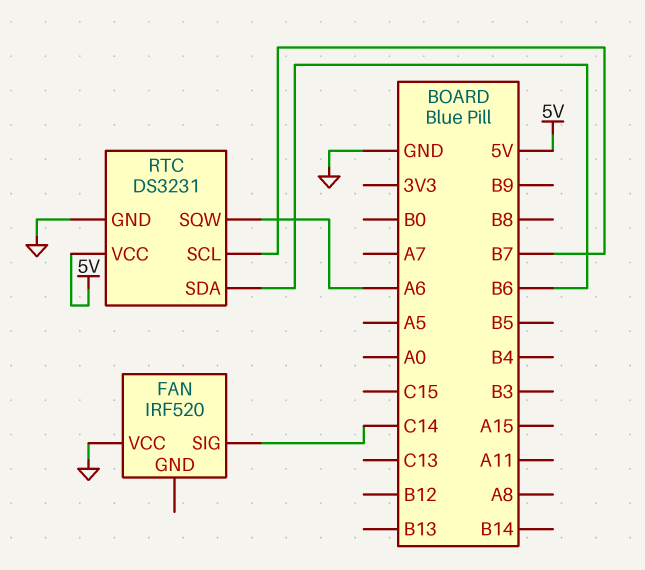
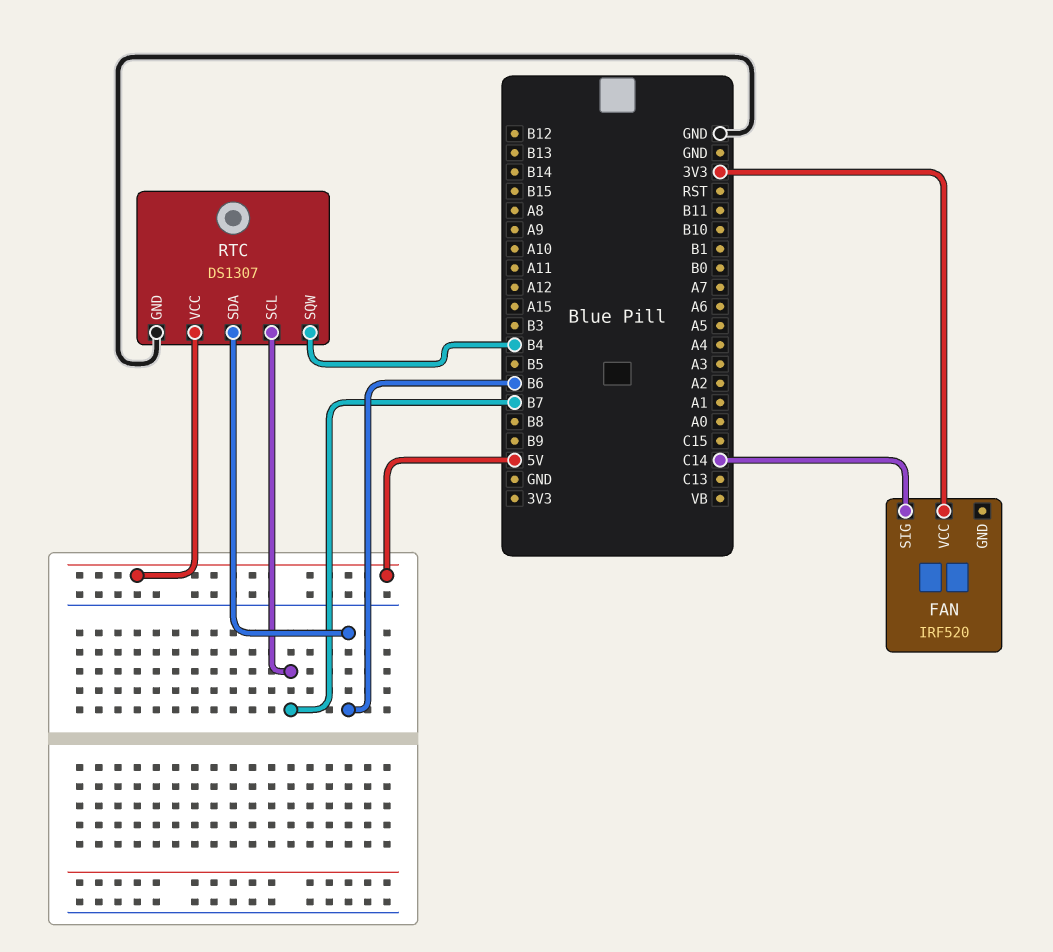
FAN pin VCC: GND -> 3V3
RTC: DS3231 -> DS1307
RTC pin SQW: A6 -> B4

